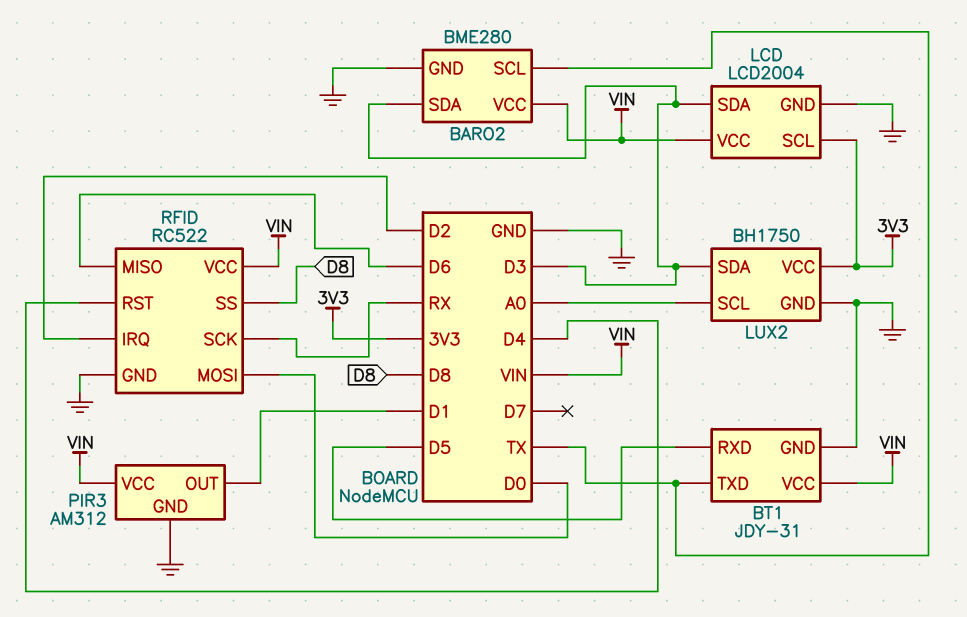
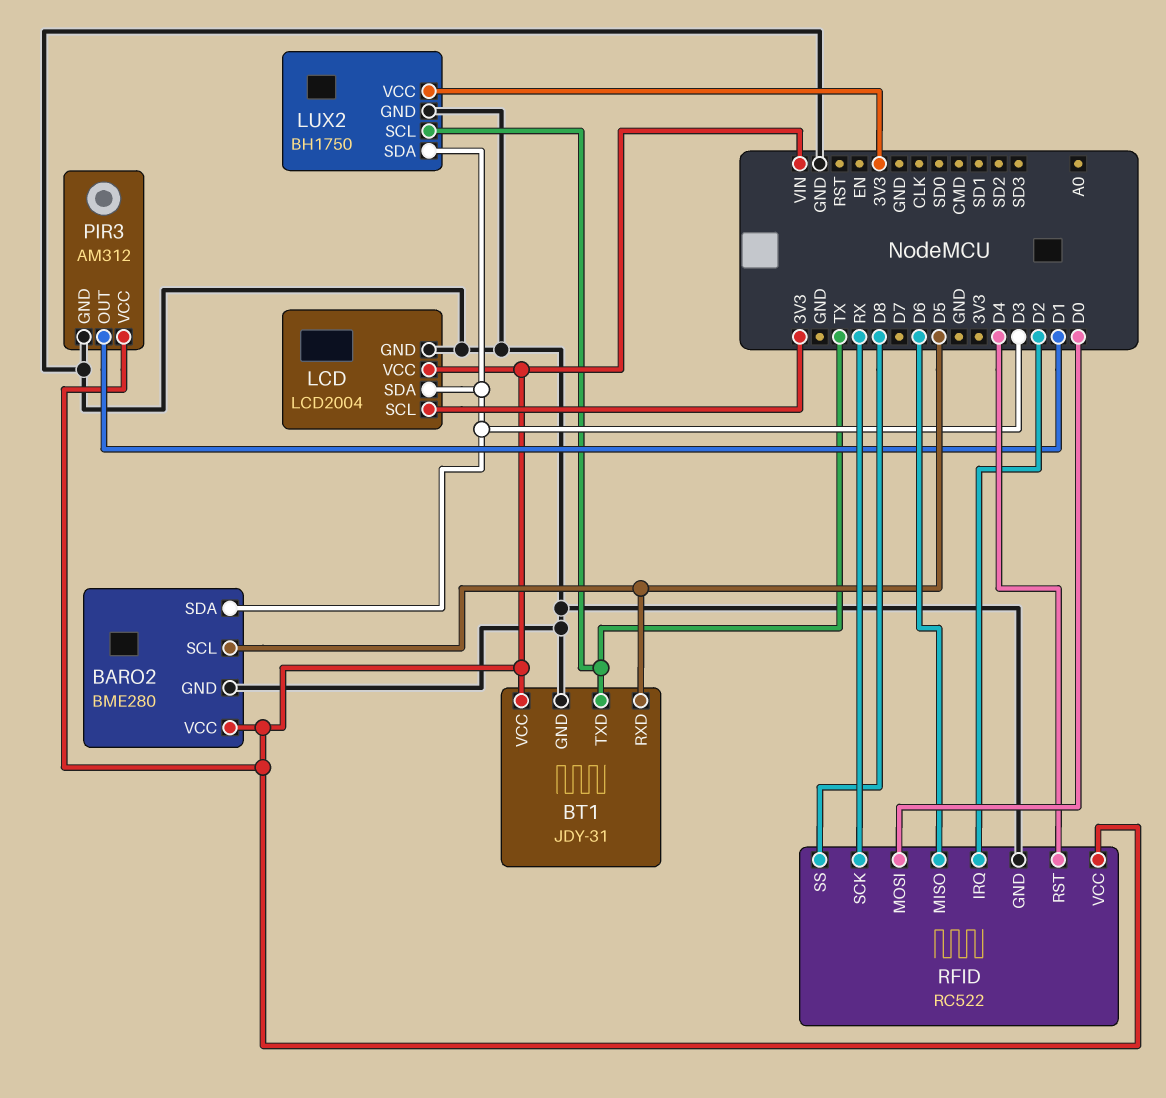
BARO2 pin SCL: TX -> D5
LUX2 pin SCL: A0 -> TX

